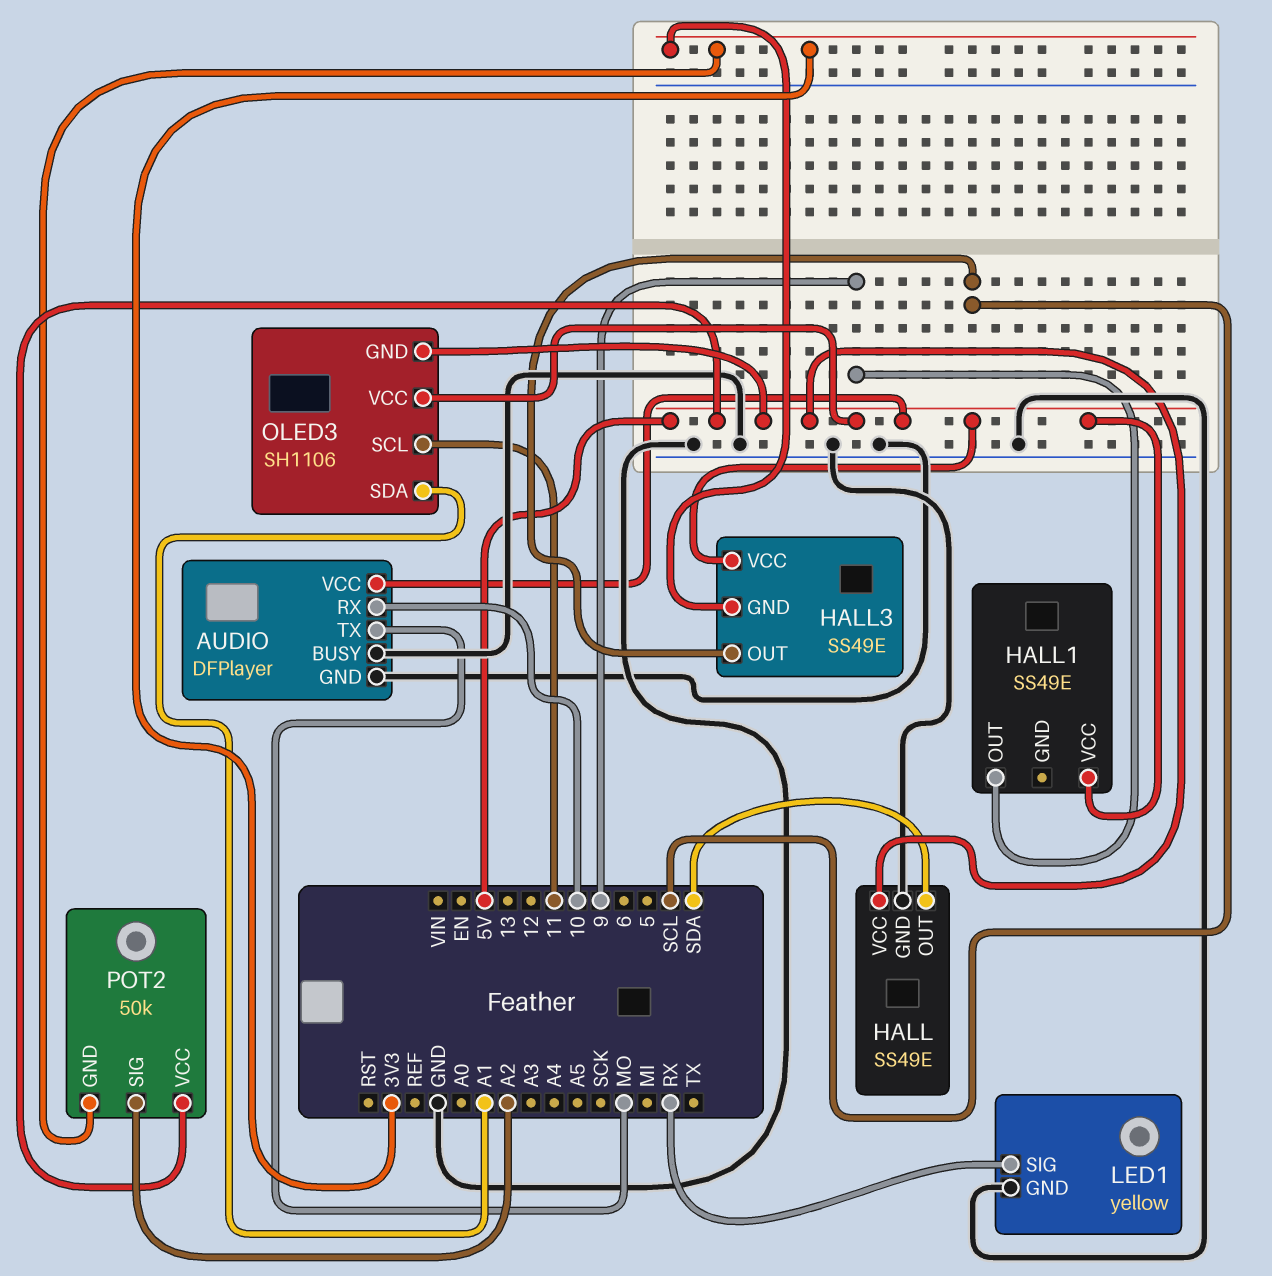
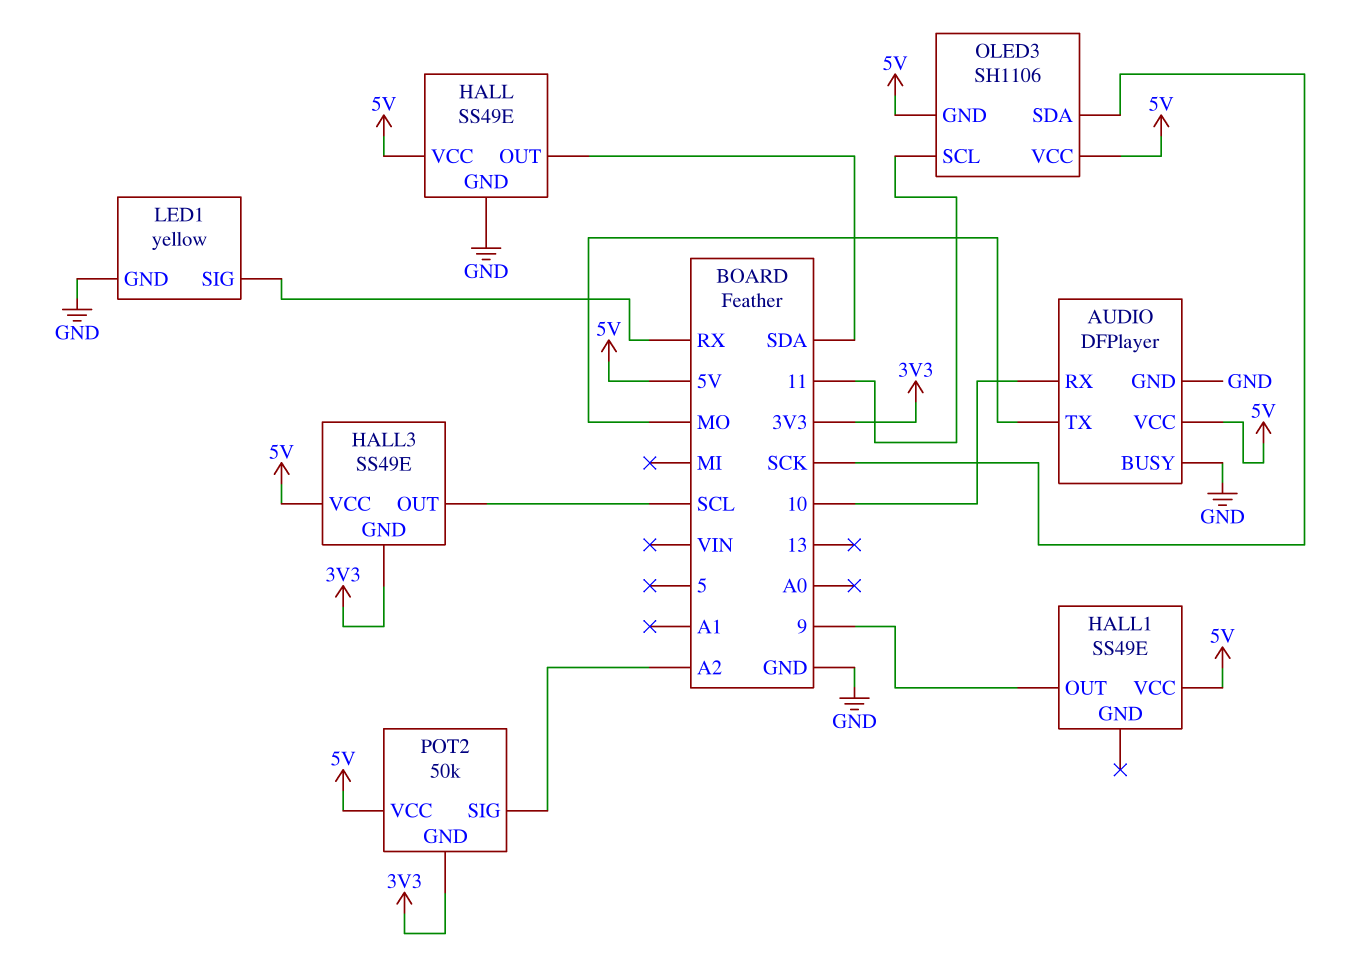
OLED3 pin SDA: A1 -> SCK

